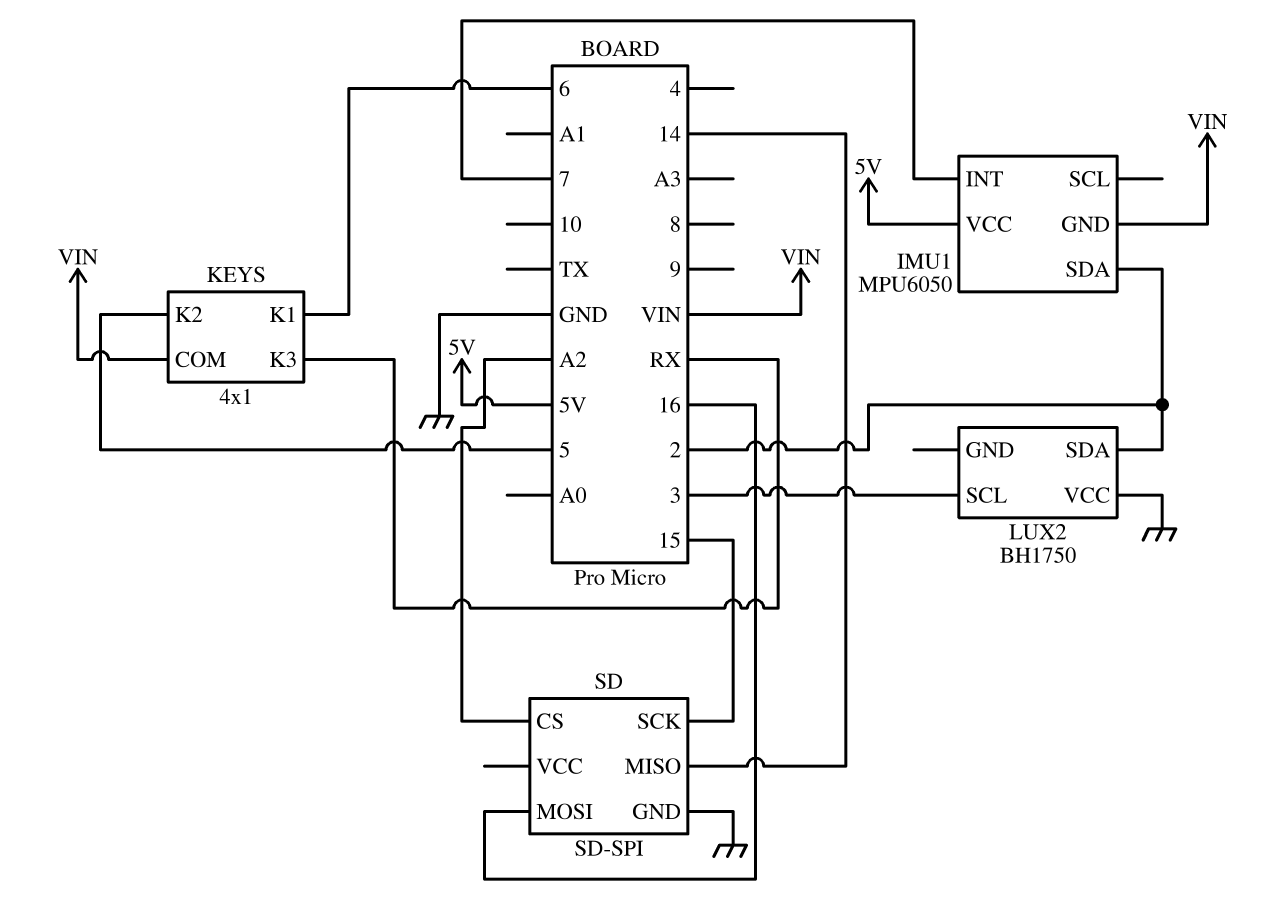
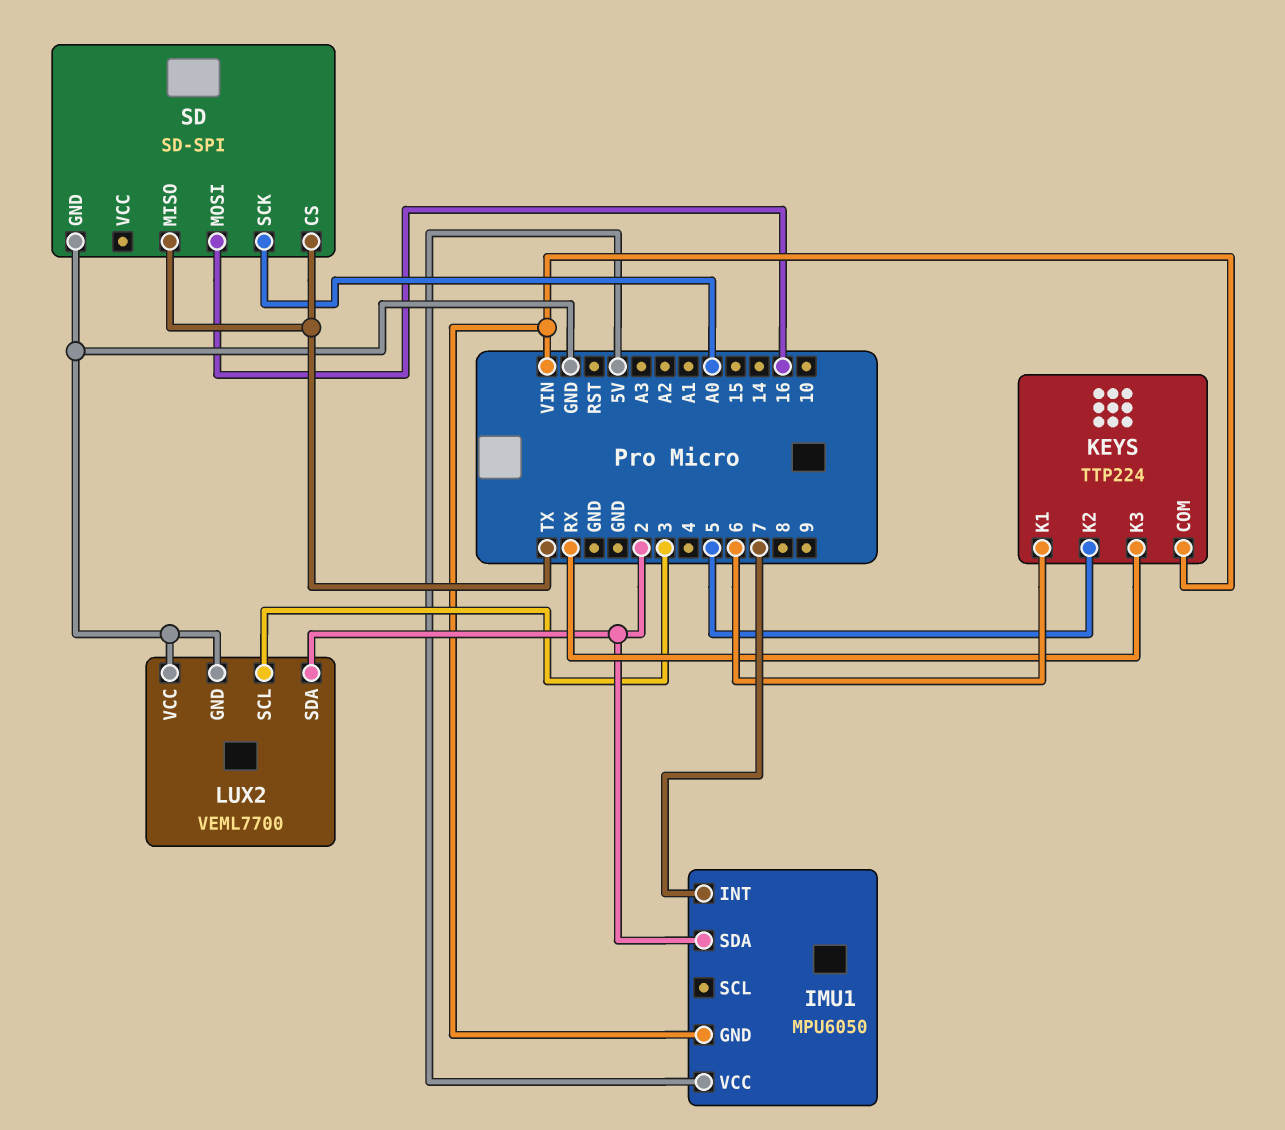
KEYS: 4x1 -> TTP224
LUX2: BH1750 -> VEML7700
LUX2 pin GND: none -> GND
SD pin CS: A2 -> TX
SD pin MISO: 14 -> TX
SD pin SCK: 15 -> A0

